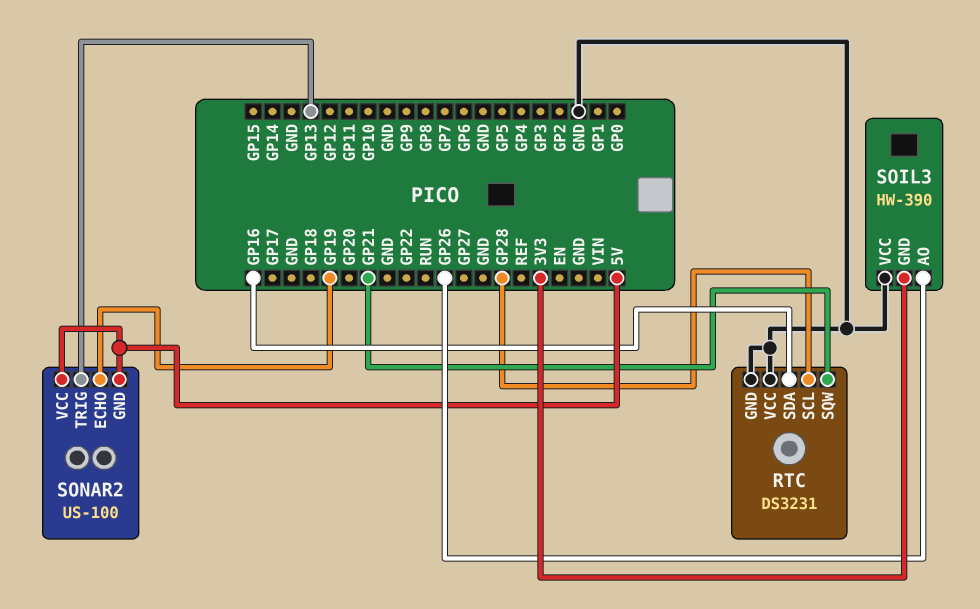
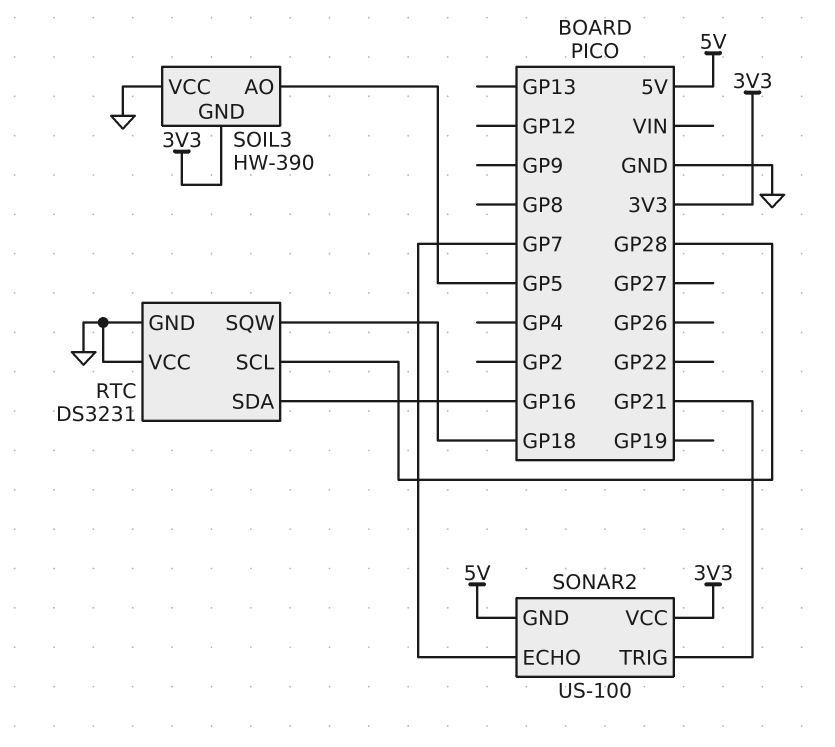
RTC pin SQW: GP21 -> GP18
SOIL3 pin AO: GP26 -> GP5
SONAR2 pin ECHO: GP19 -> GP7
SONAR2 pin TRIG: GP13 -> GP21
SONAR2 pin VCC: 5V -> 3V3

